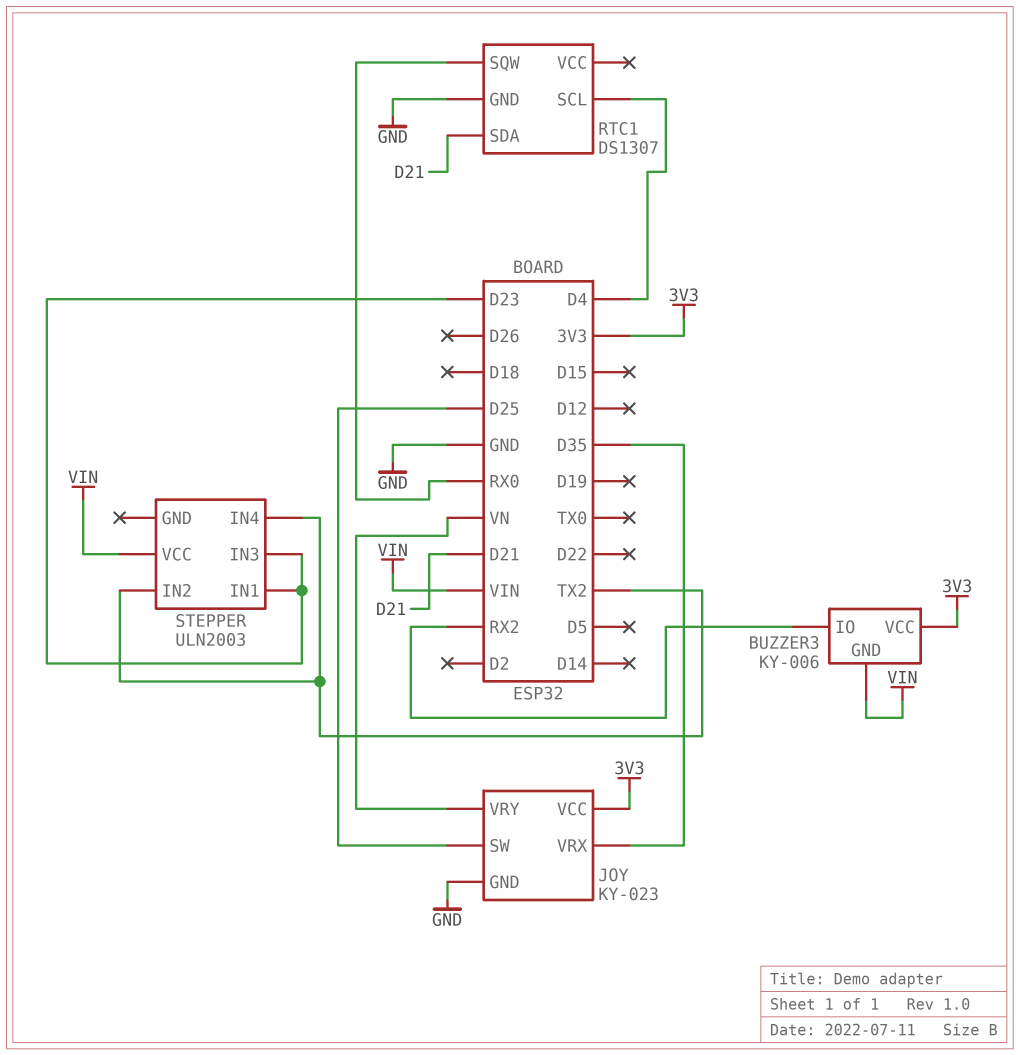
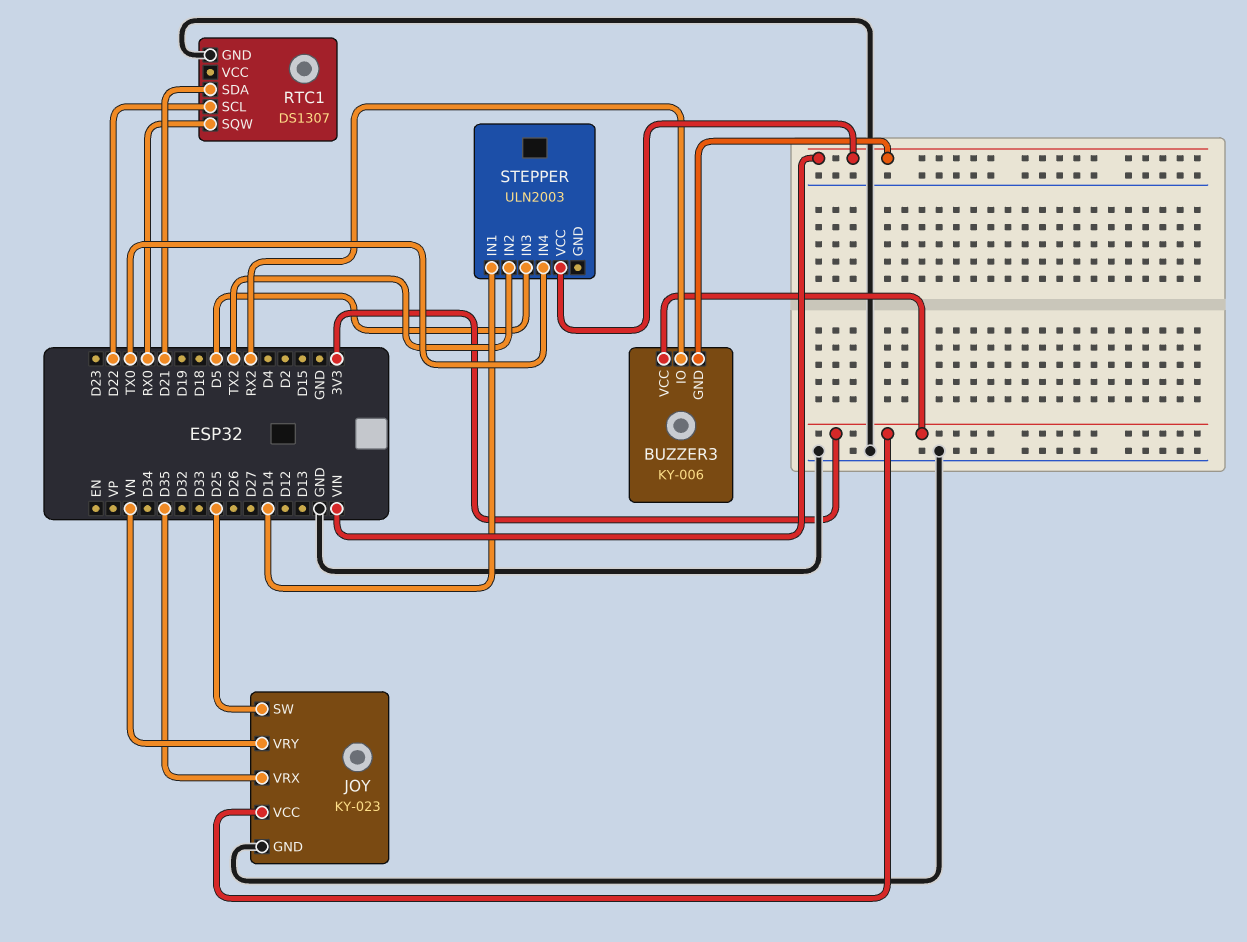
RTC1 pin SCL: D4 -> D22
STEPPER pin IN1: D23 -> D14
STEPPER pin IN3: D23 -> D5
STEPPER pin IN4: TX2 -> TX0

